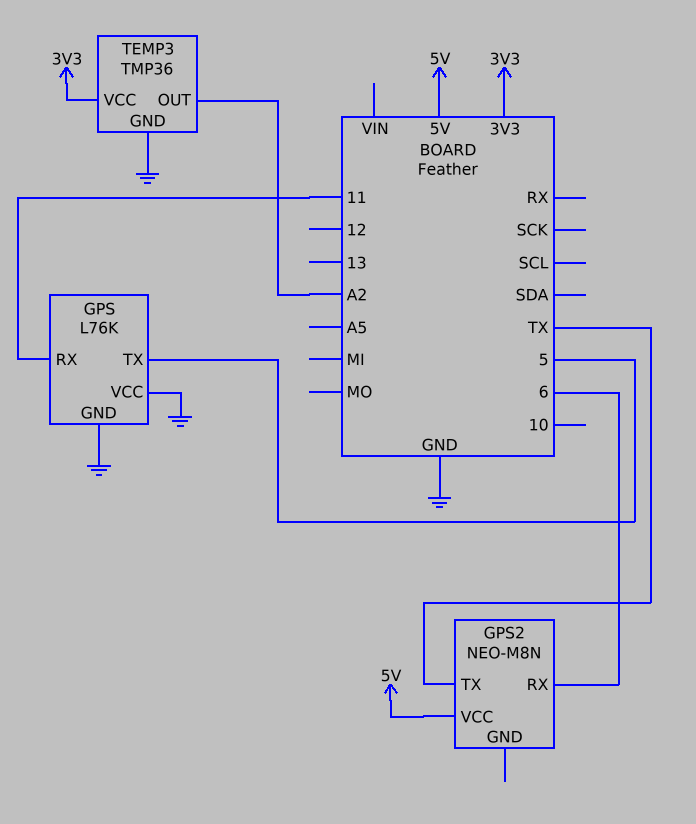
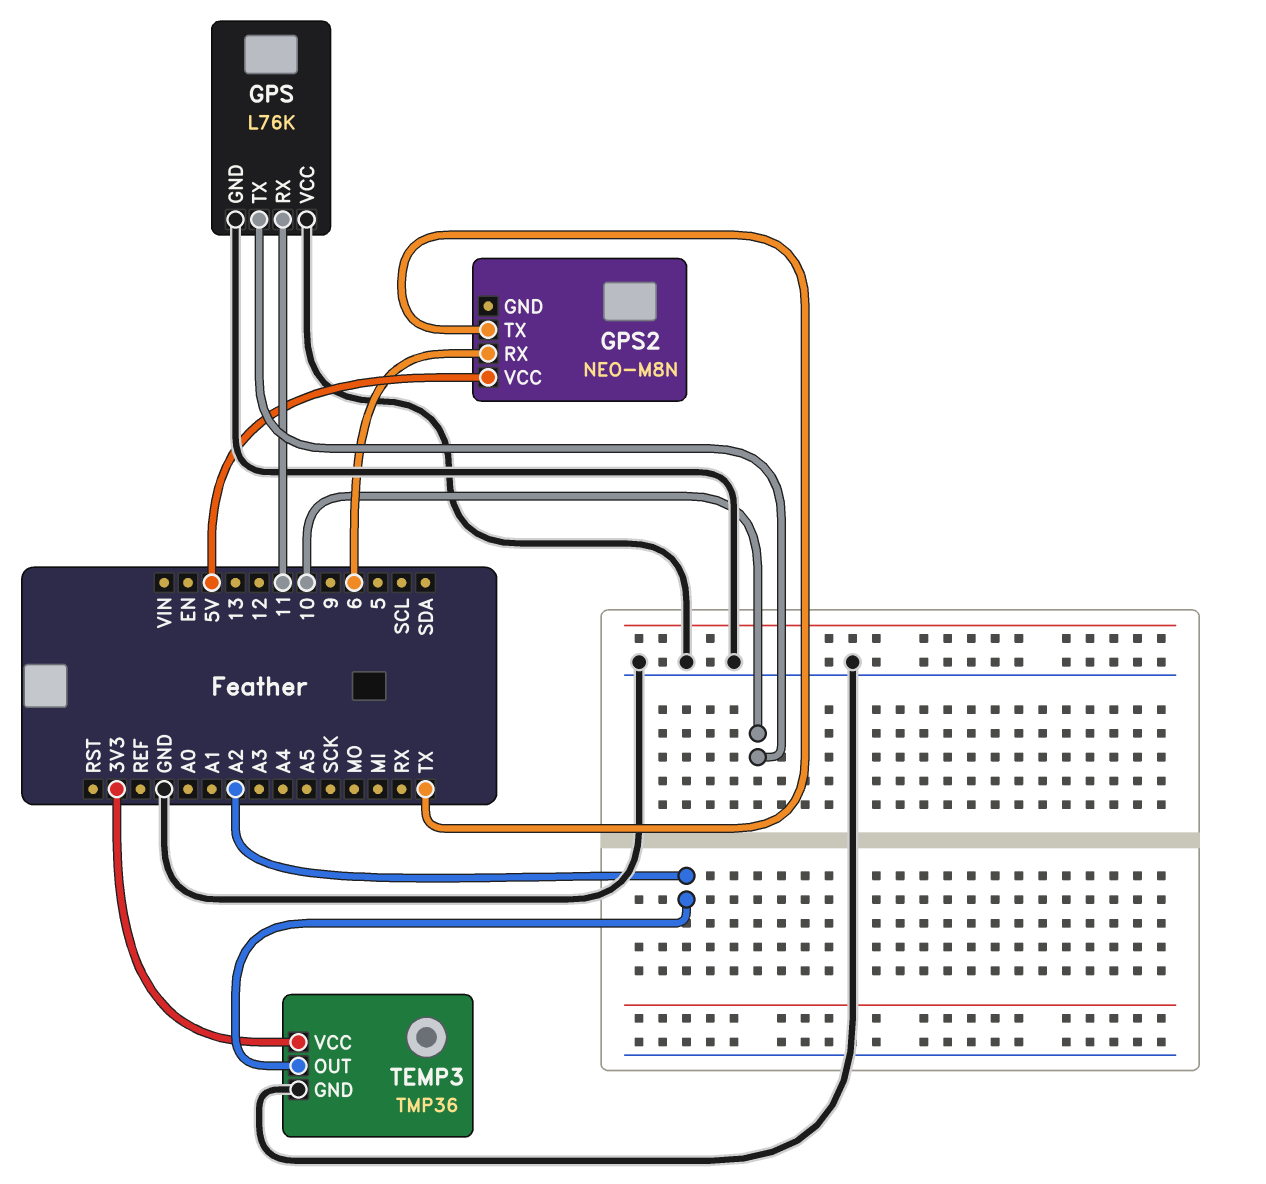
GPS pin TX: 5 -> 10

